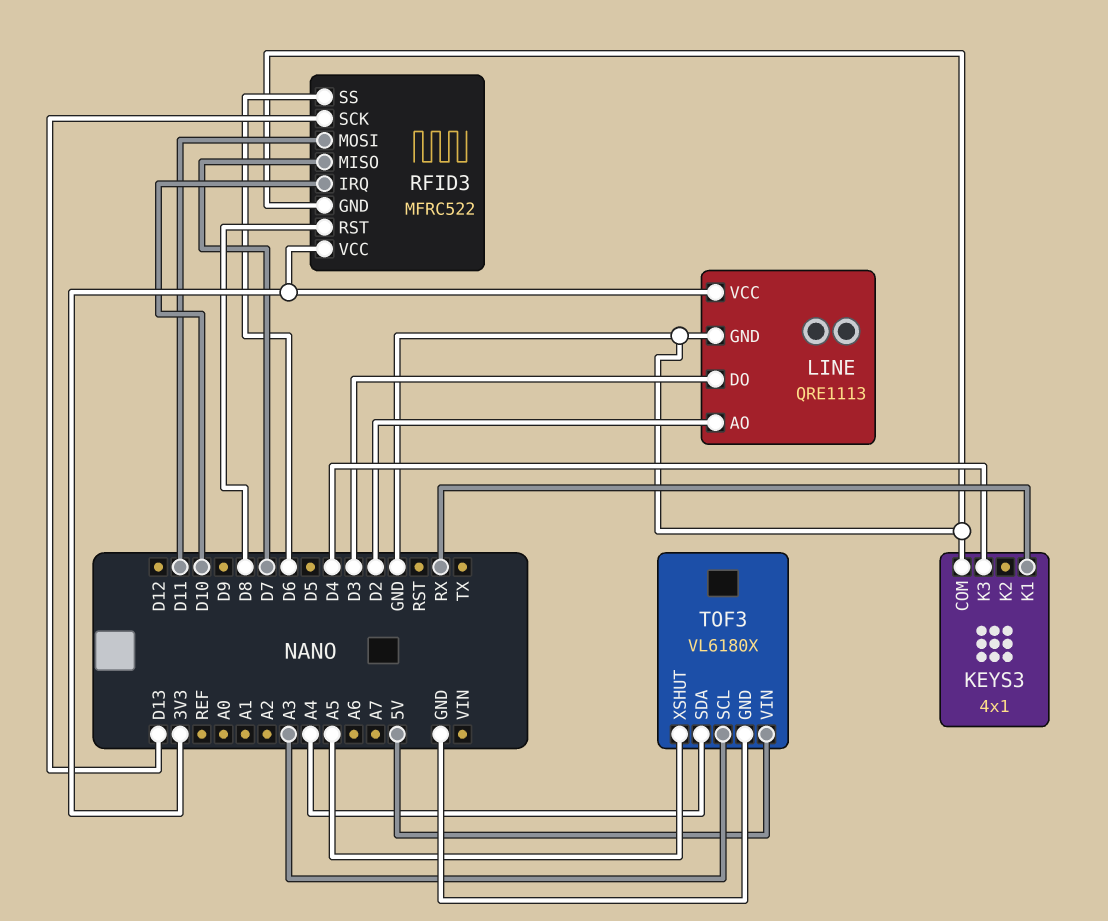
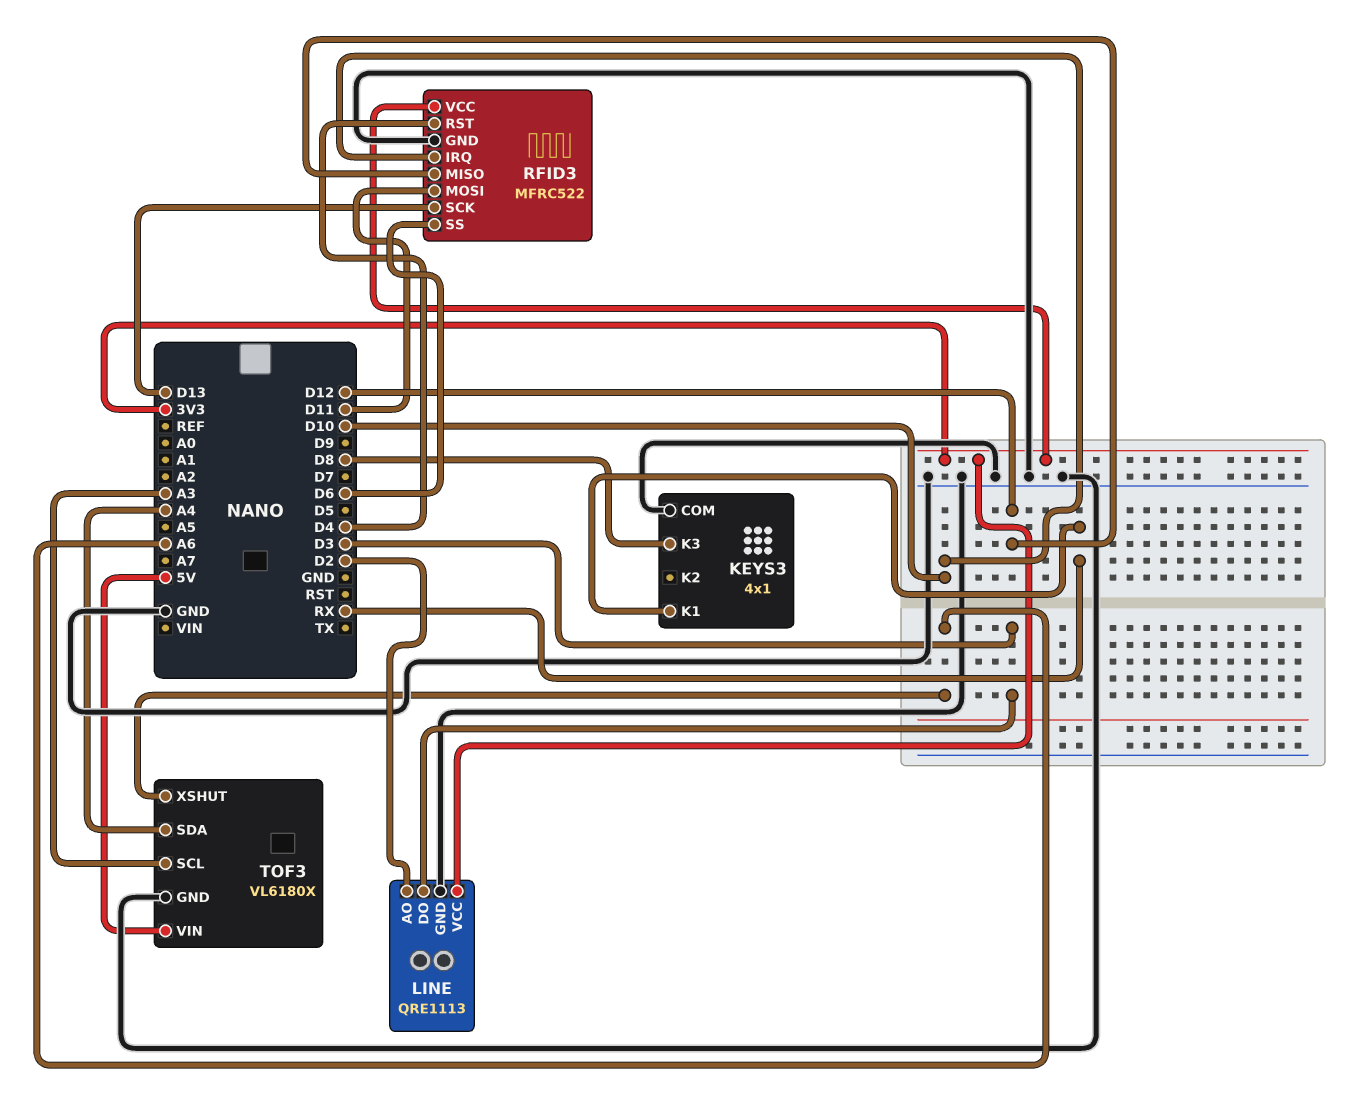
KEYS3 pin K3: D4 -> D8
RFID3 pin MISO: D7 -> D12
RFID3 pin RST: D8 -> D4
TOF3 pin XSHUT: A5 -> A6

